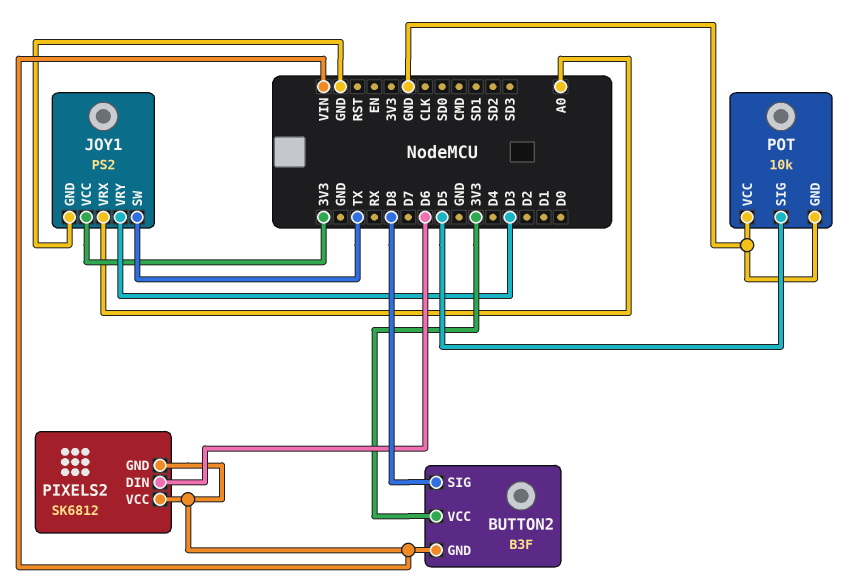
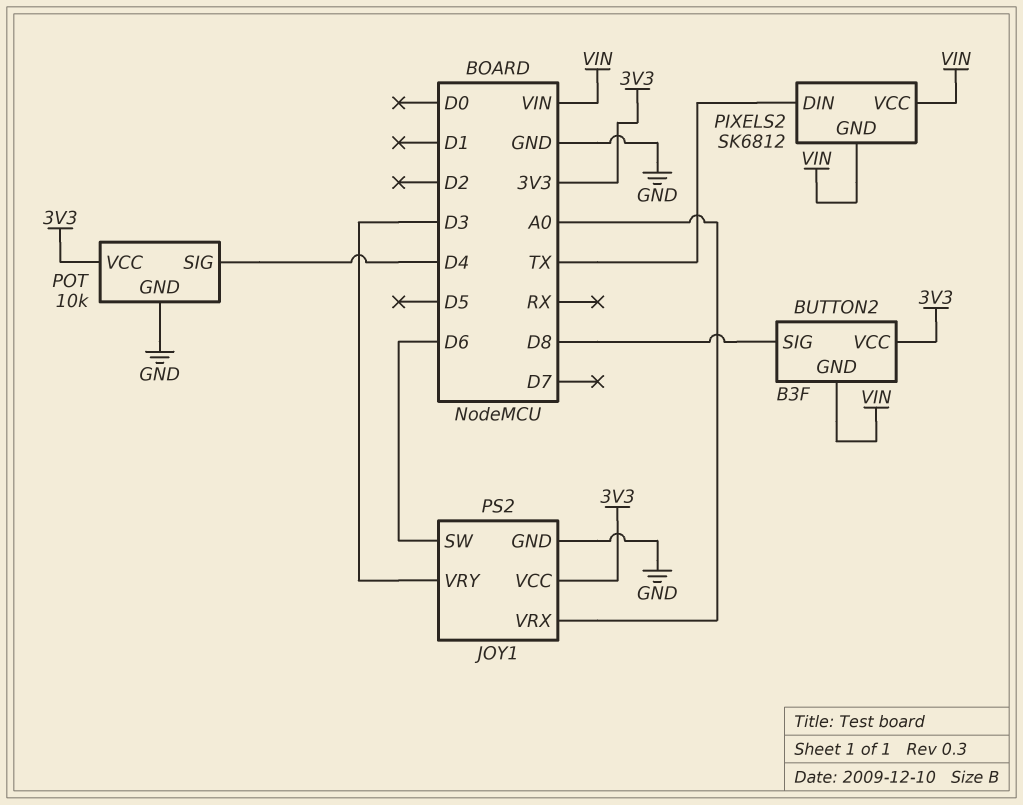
JOY1 pin SW: TX -> D6
PIXELS2 pin DIN: D6 -> TX
POT pin SIG: D5 -> D4
POT pin VCC: GND -> 3V3

